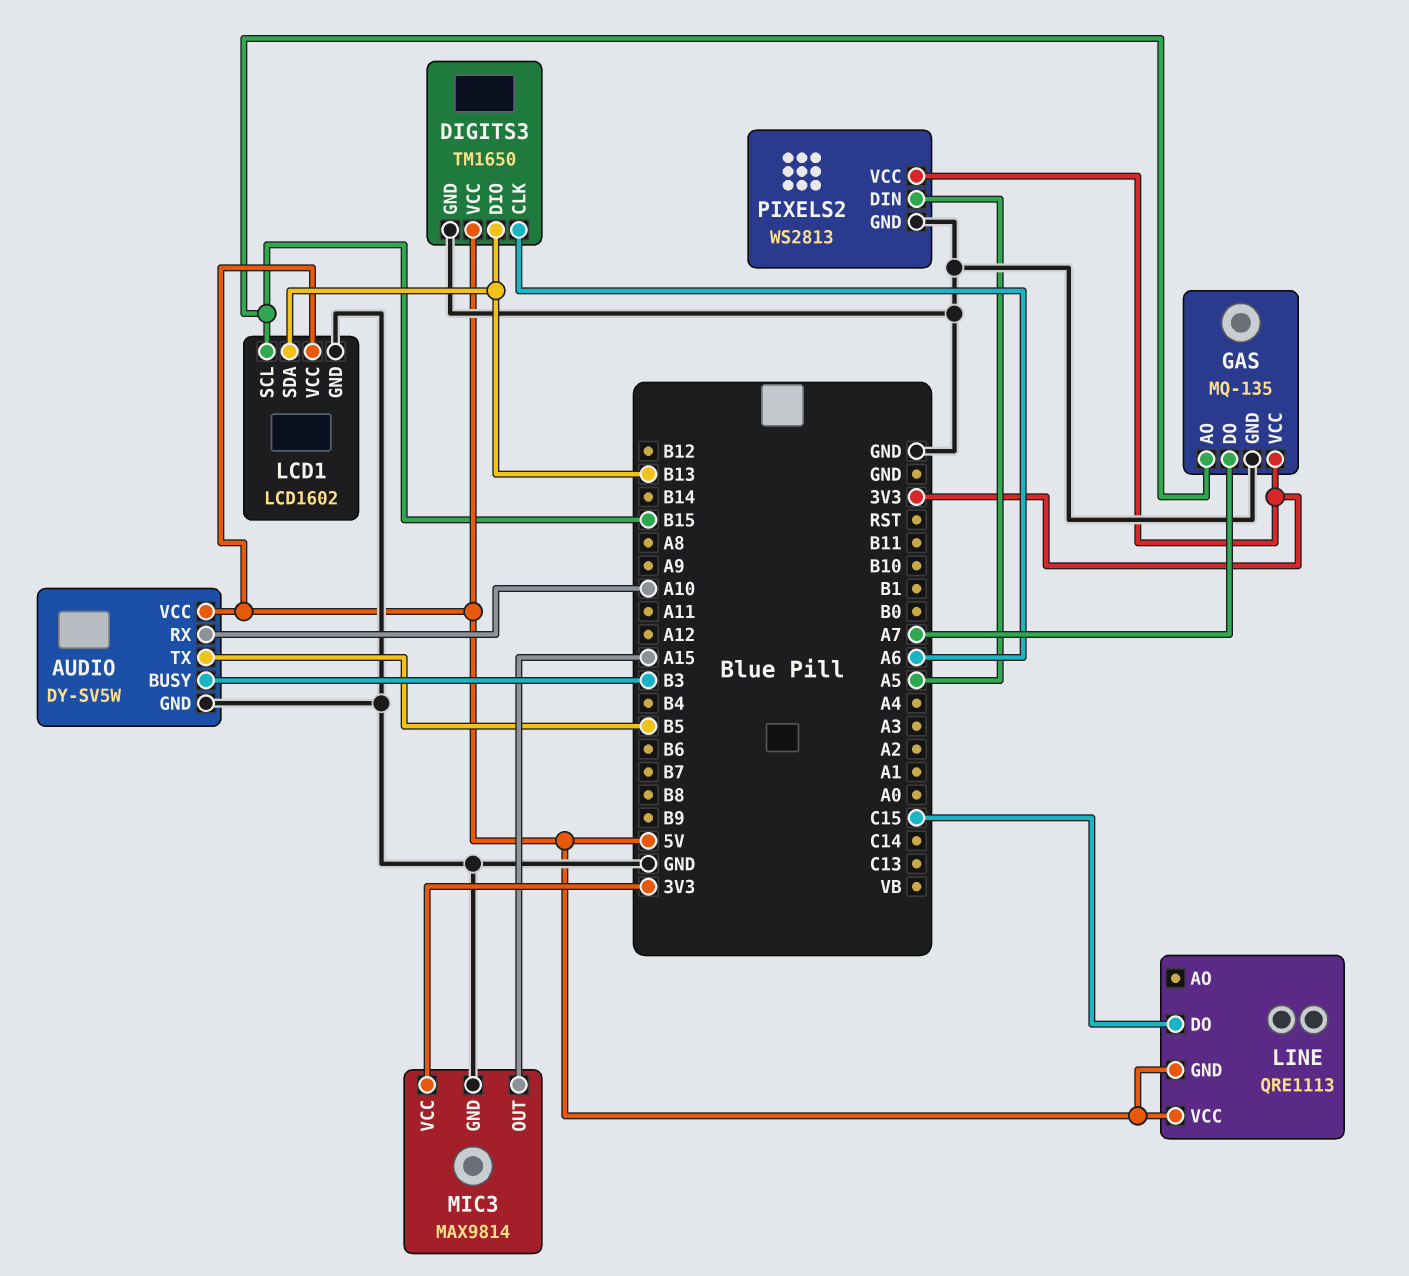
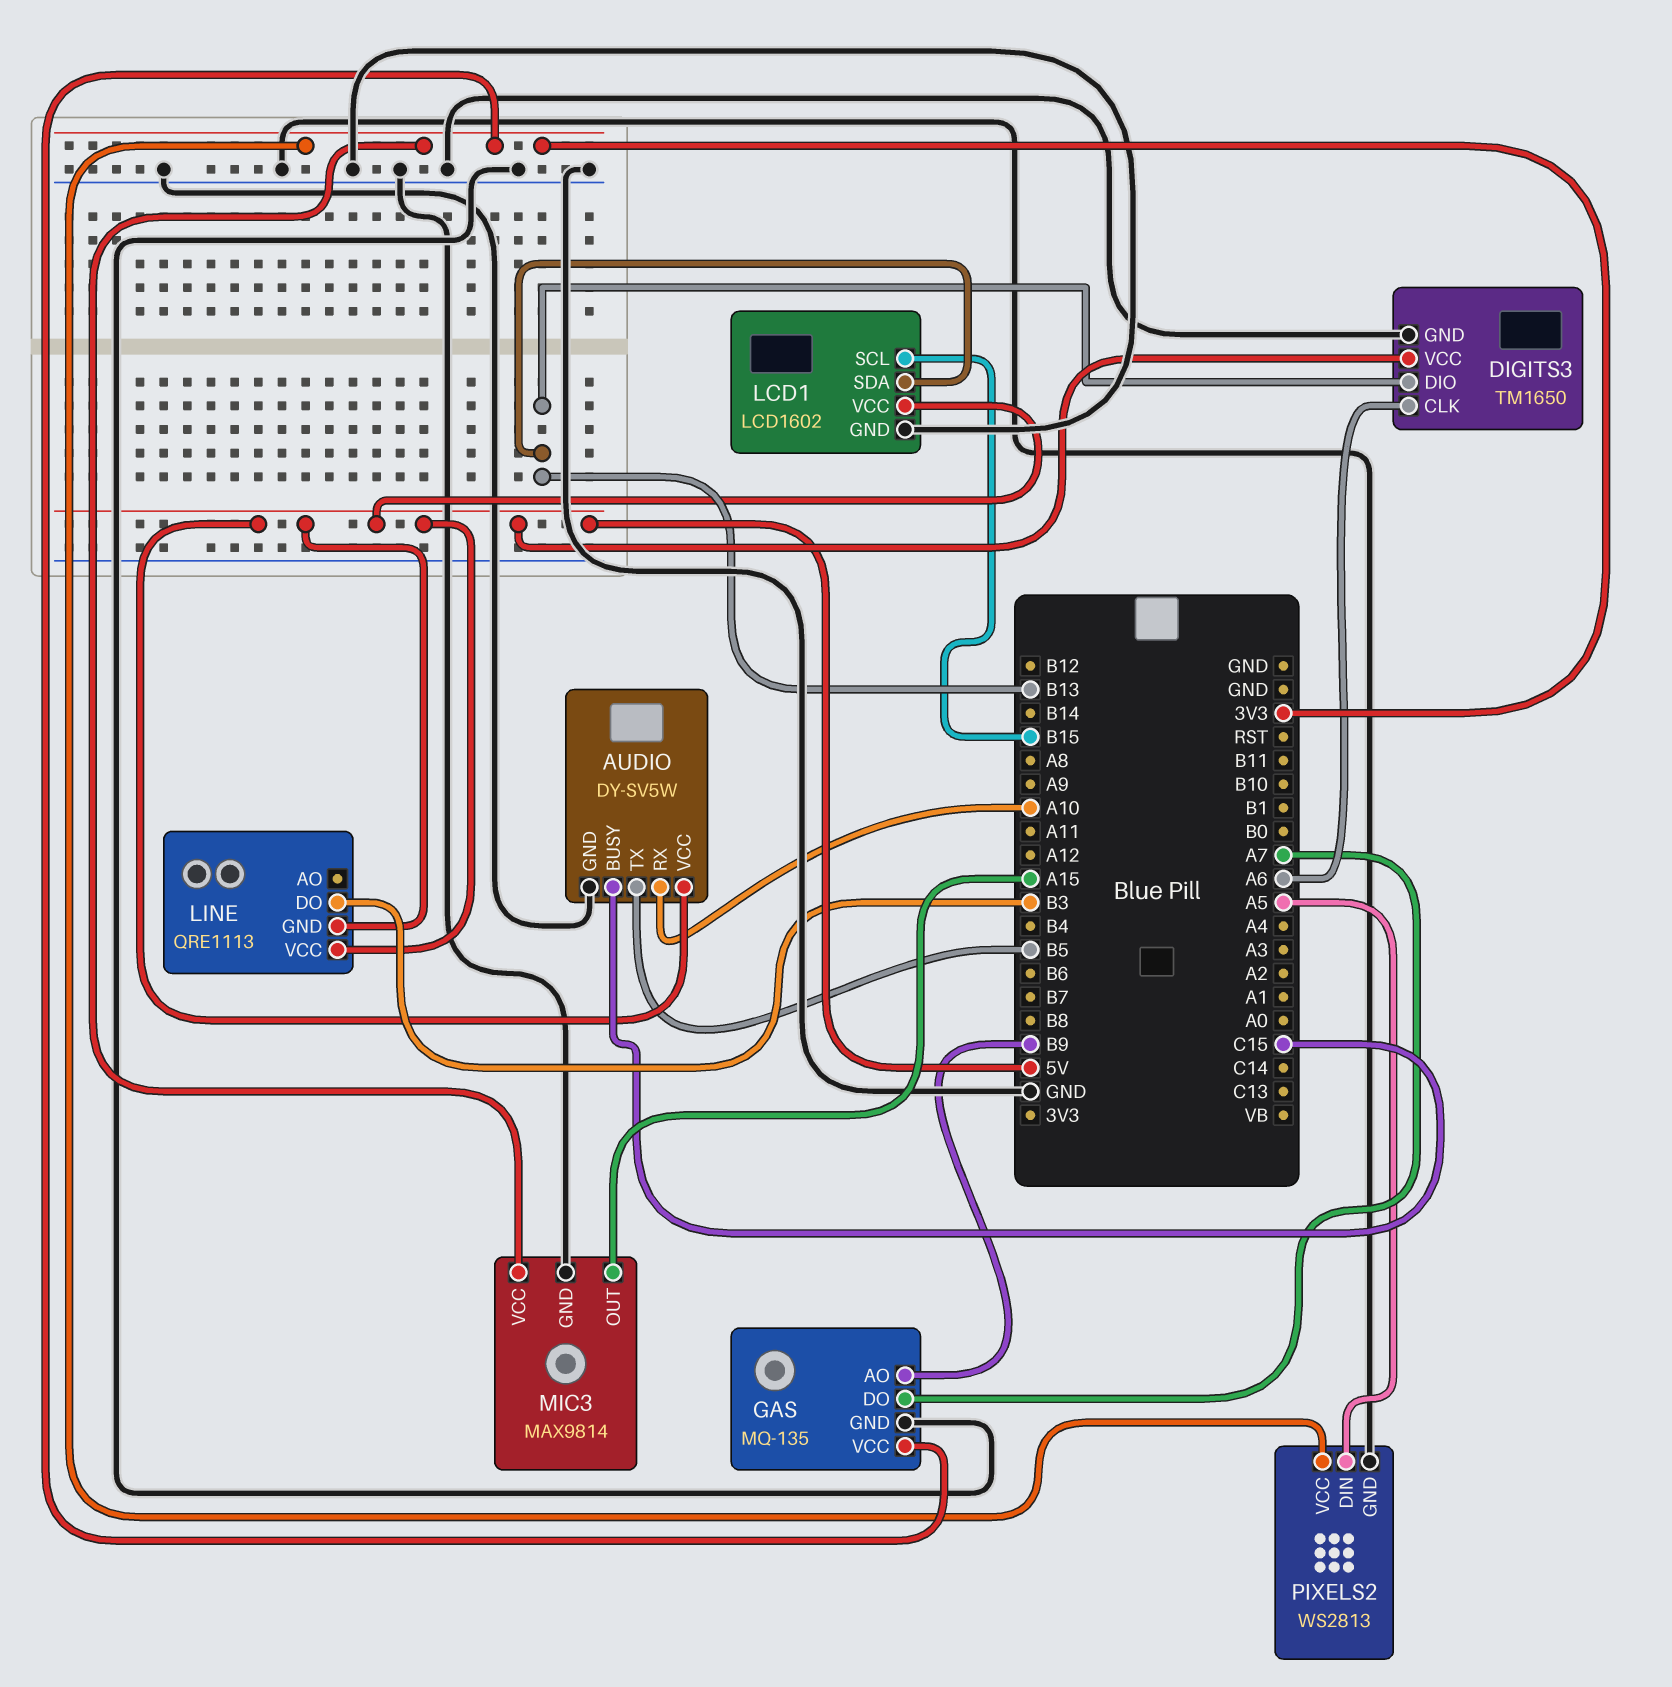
AUDIO pin BUSY: B3 -> C15
GAS pin AO: B15 -> B9
LINE pin DO: C15 -> B3

